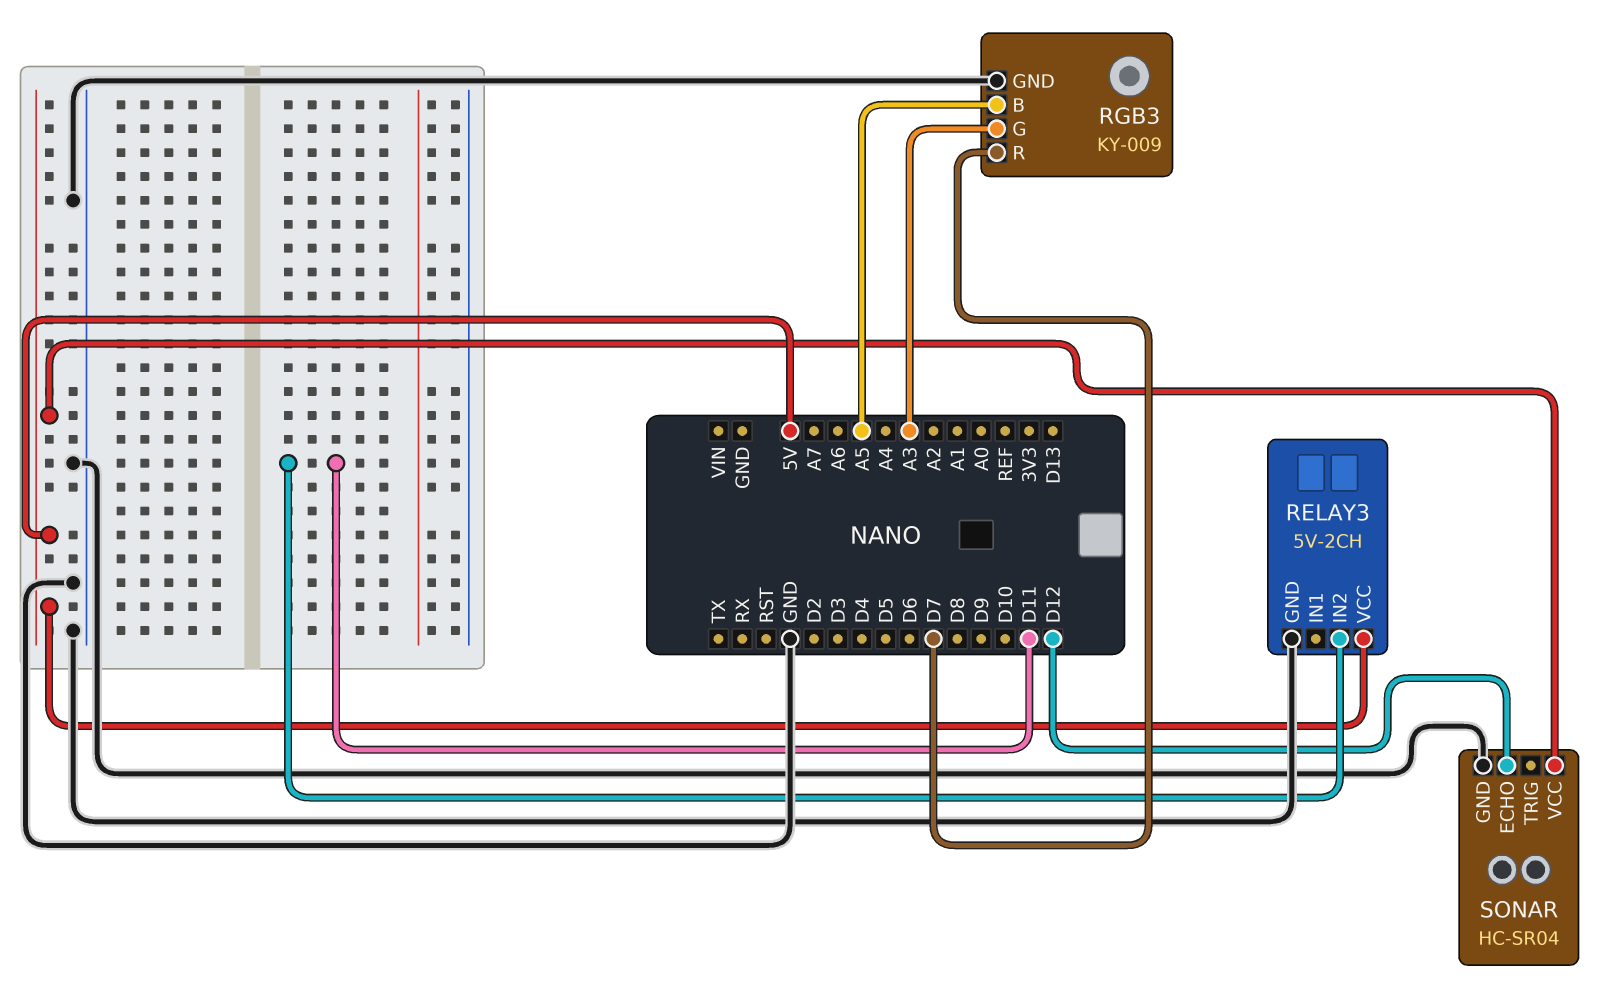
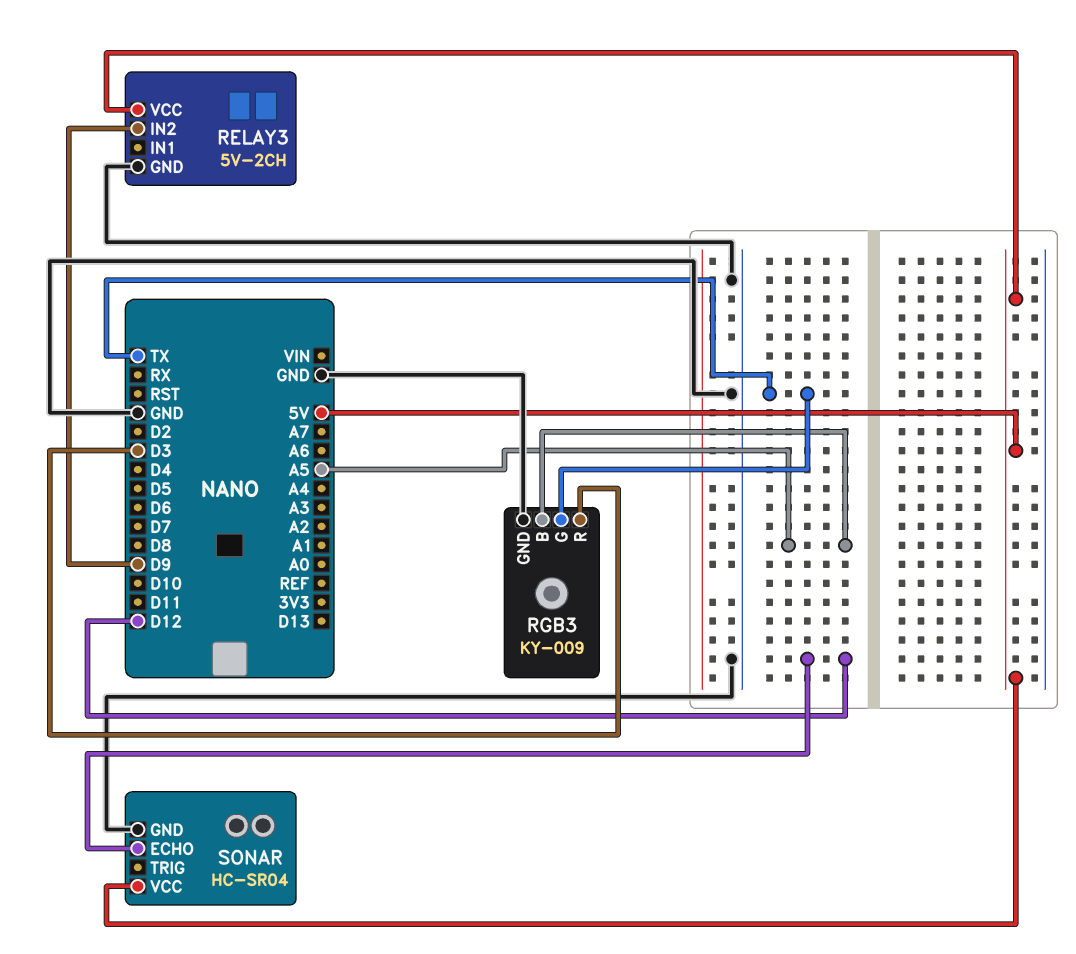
RELAY3 pin IN2: D11 -> D9
RGB3 pin G: A3 -> TX
RGB3 pin R: D7 -> D3

